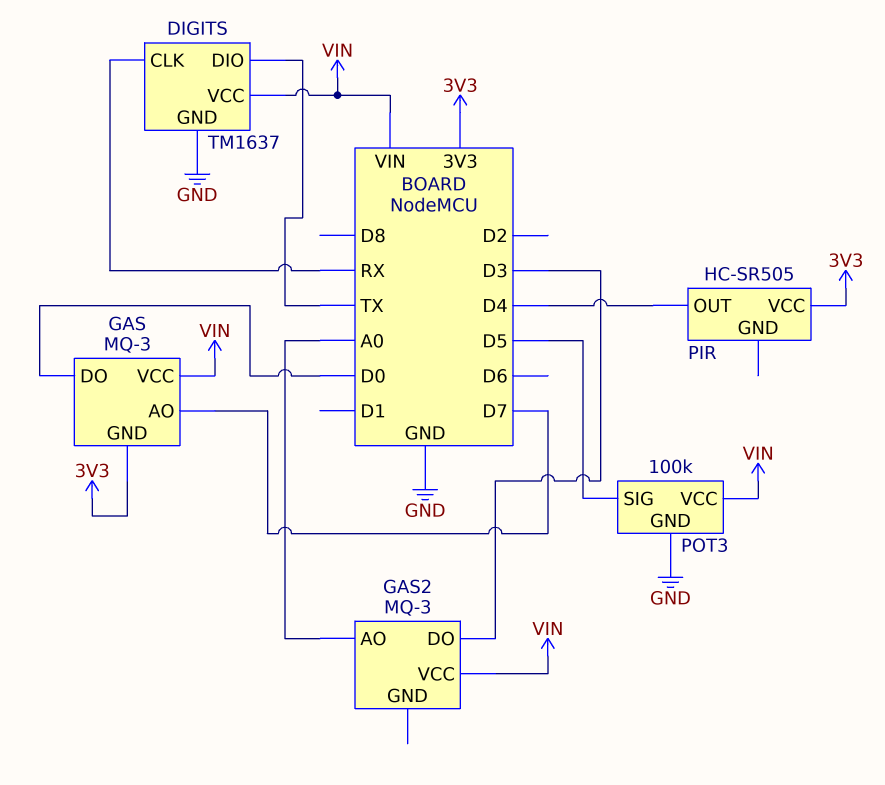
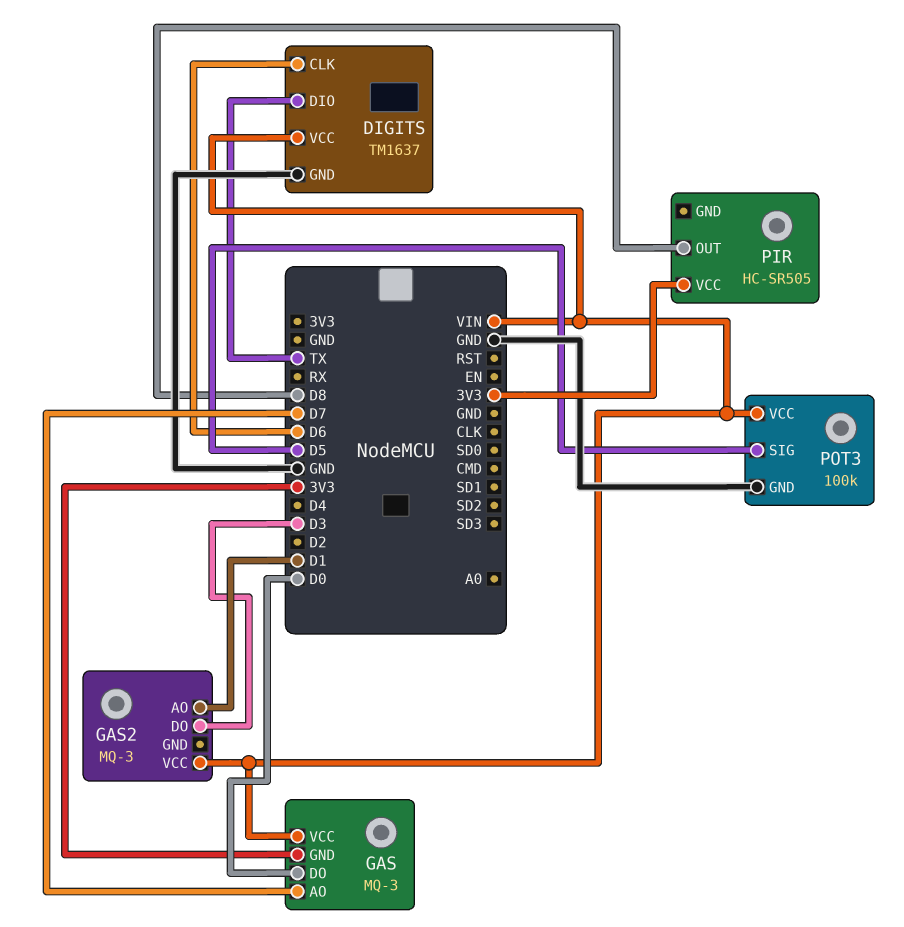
DIGITS pin CLK: RX -> D6
GAS2 pin AO: A0 -> D1
PIR pin OUT: D4 -> D8

